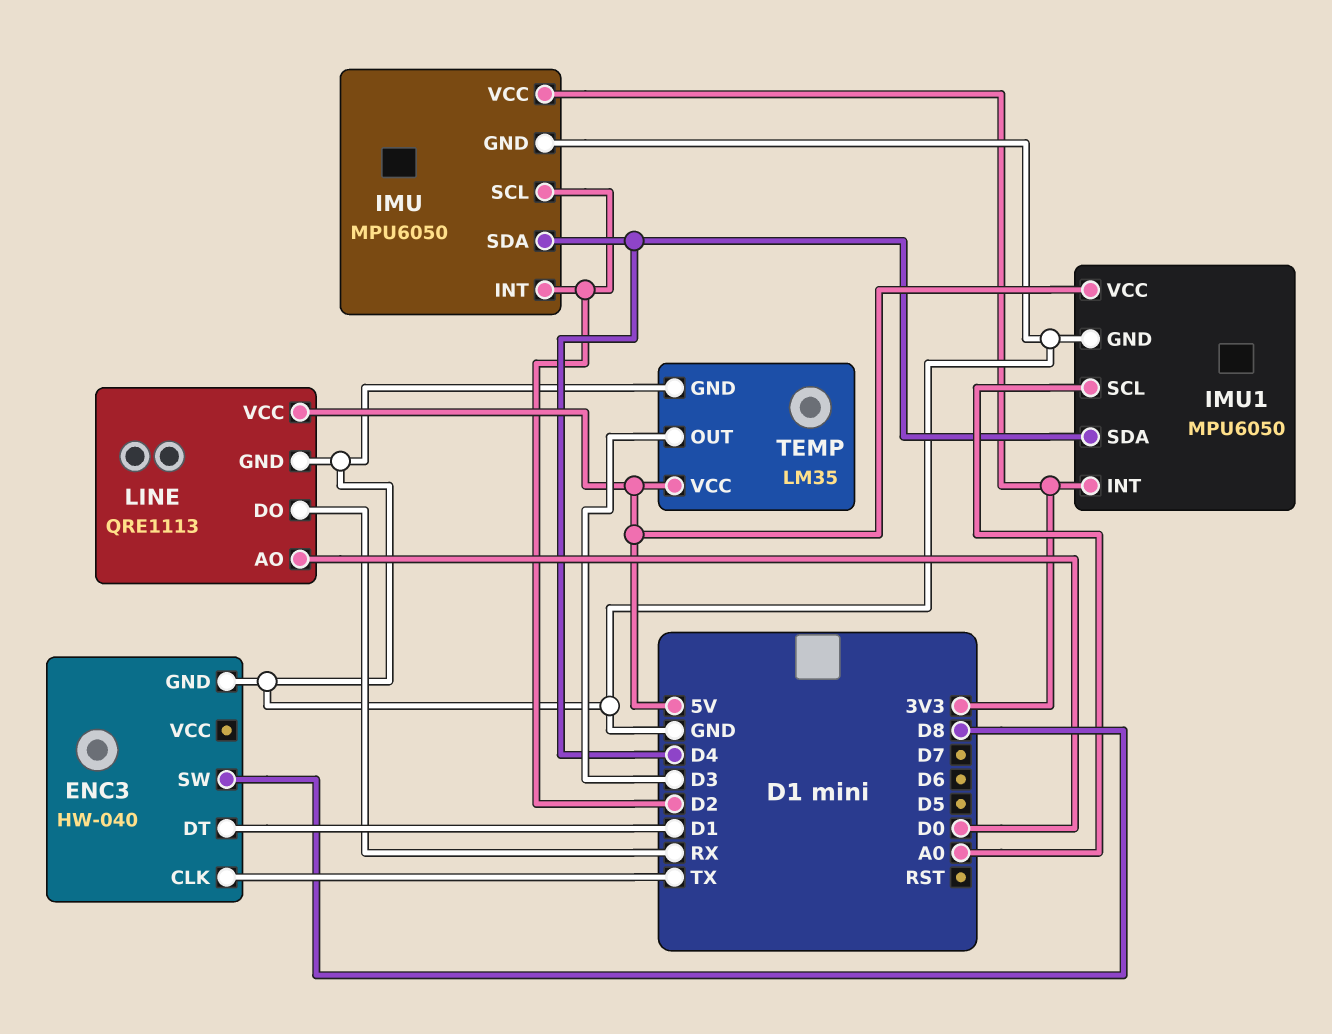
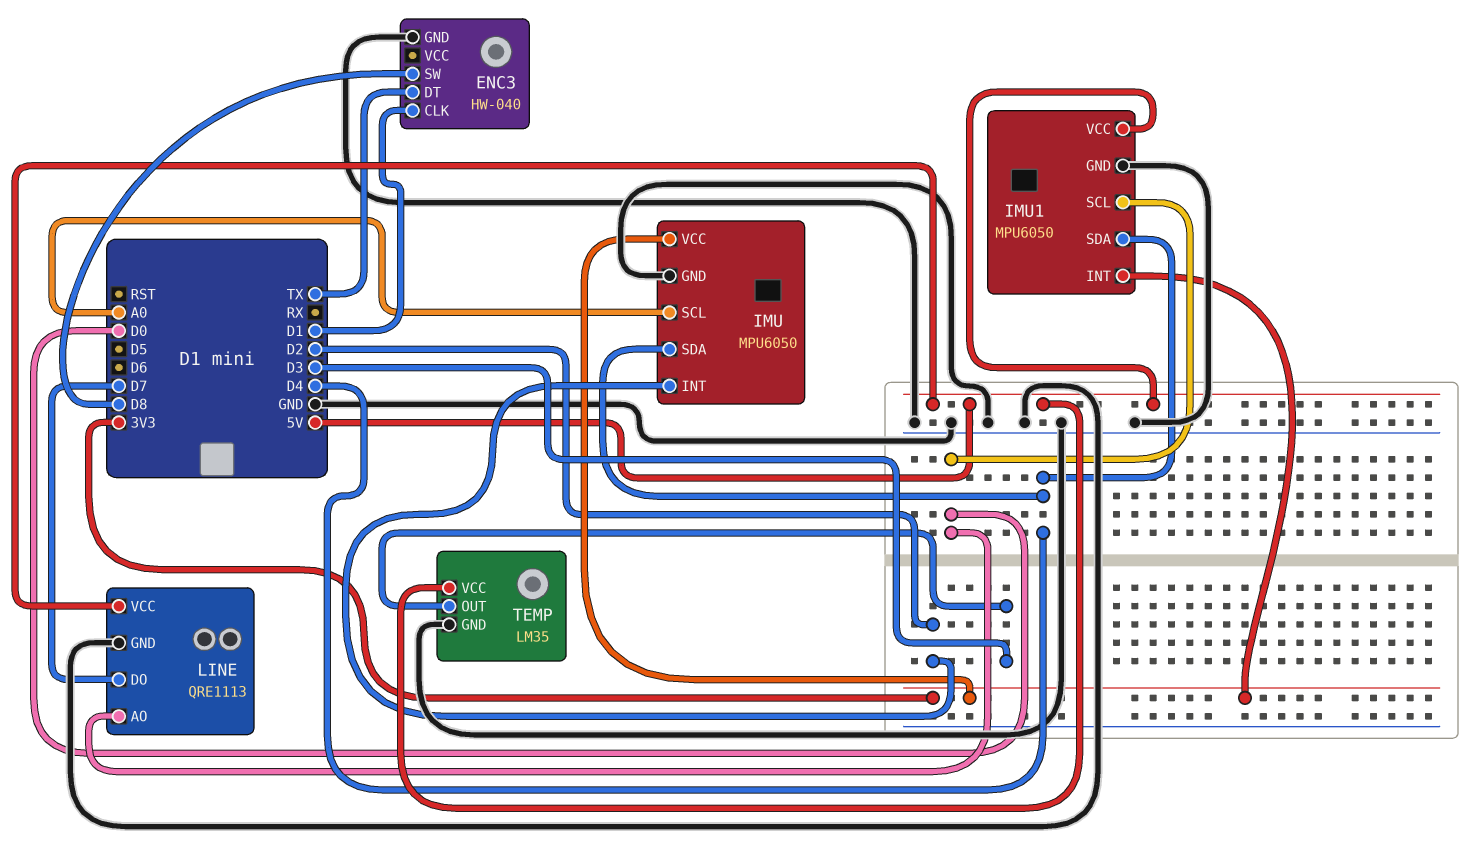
ENC3 pin CLK: TX -> D1
ENC3 pin DT: D1 -> TX
IMU pin SCL: D2 -> A0
IMU1 pin SCL: A0 -> D0
LINE pin DO: RX -> D7

